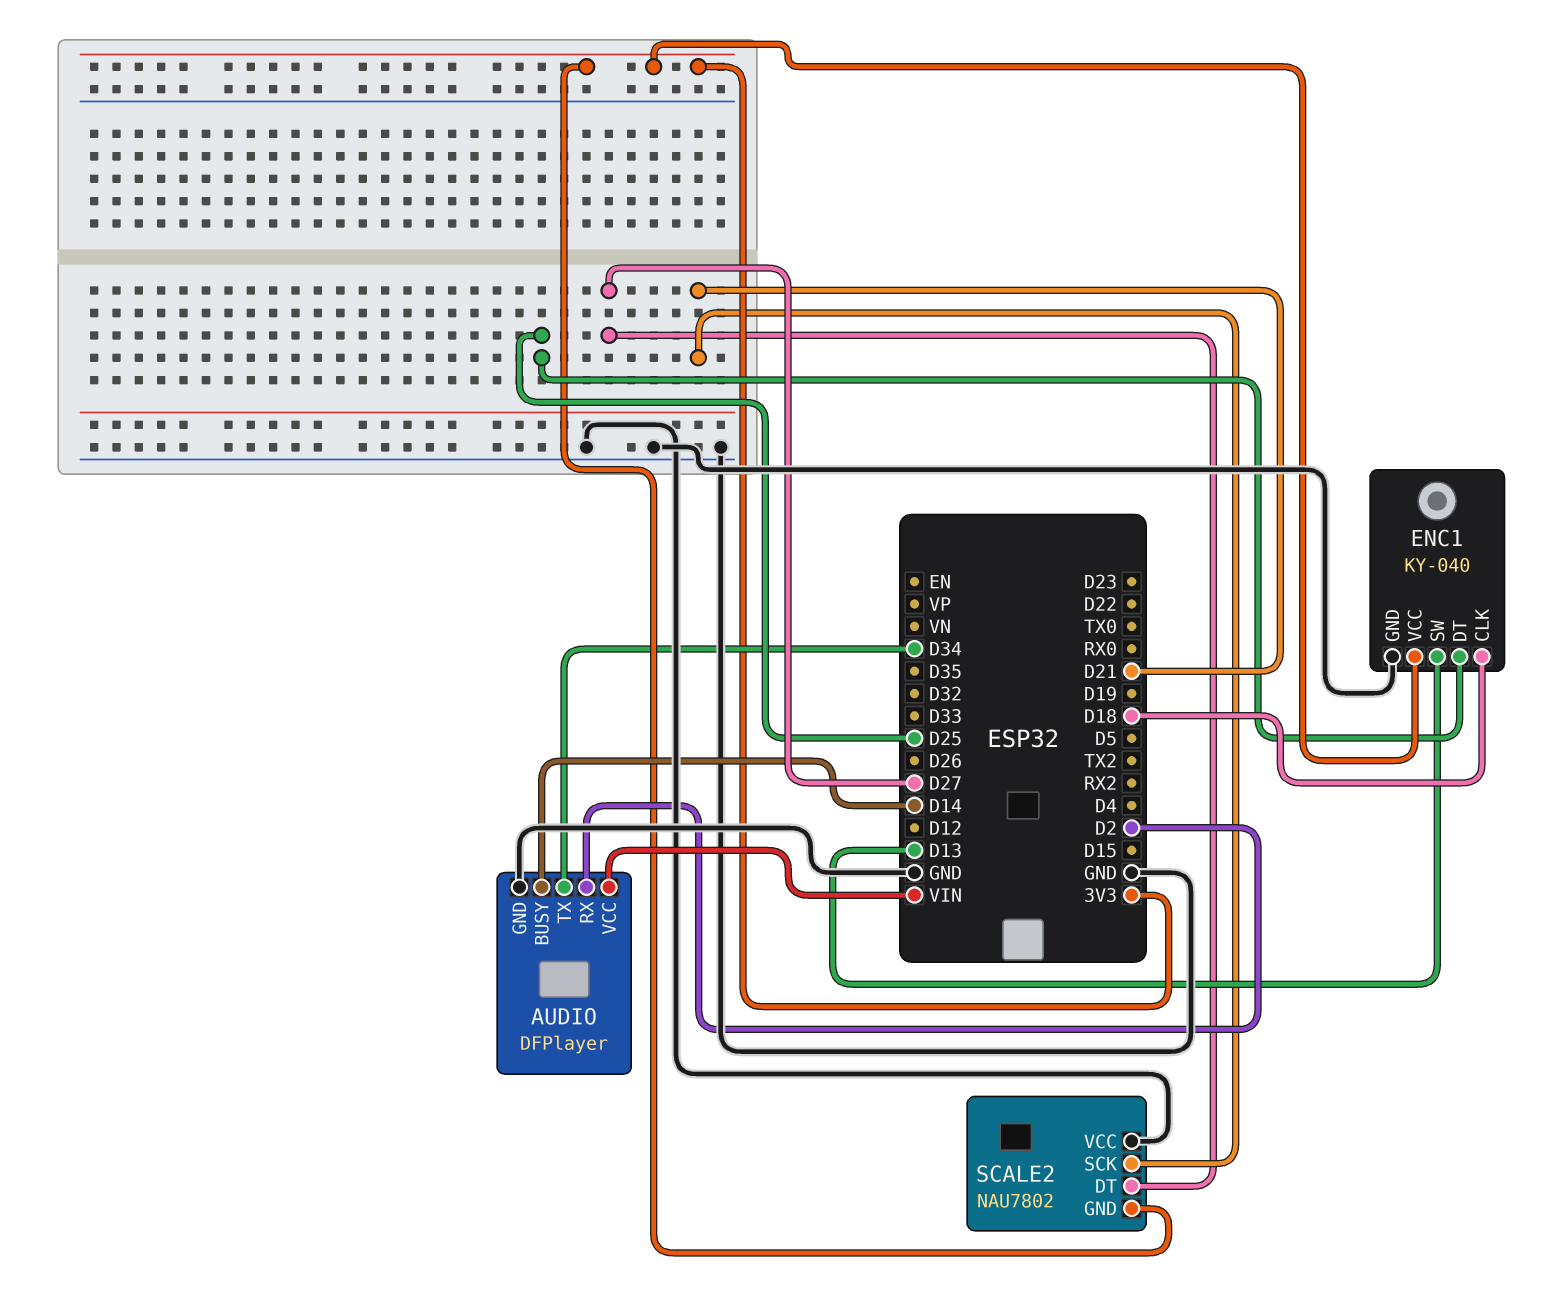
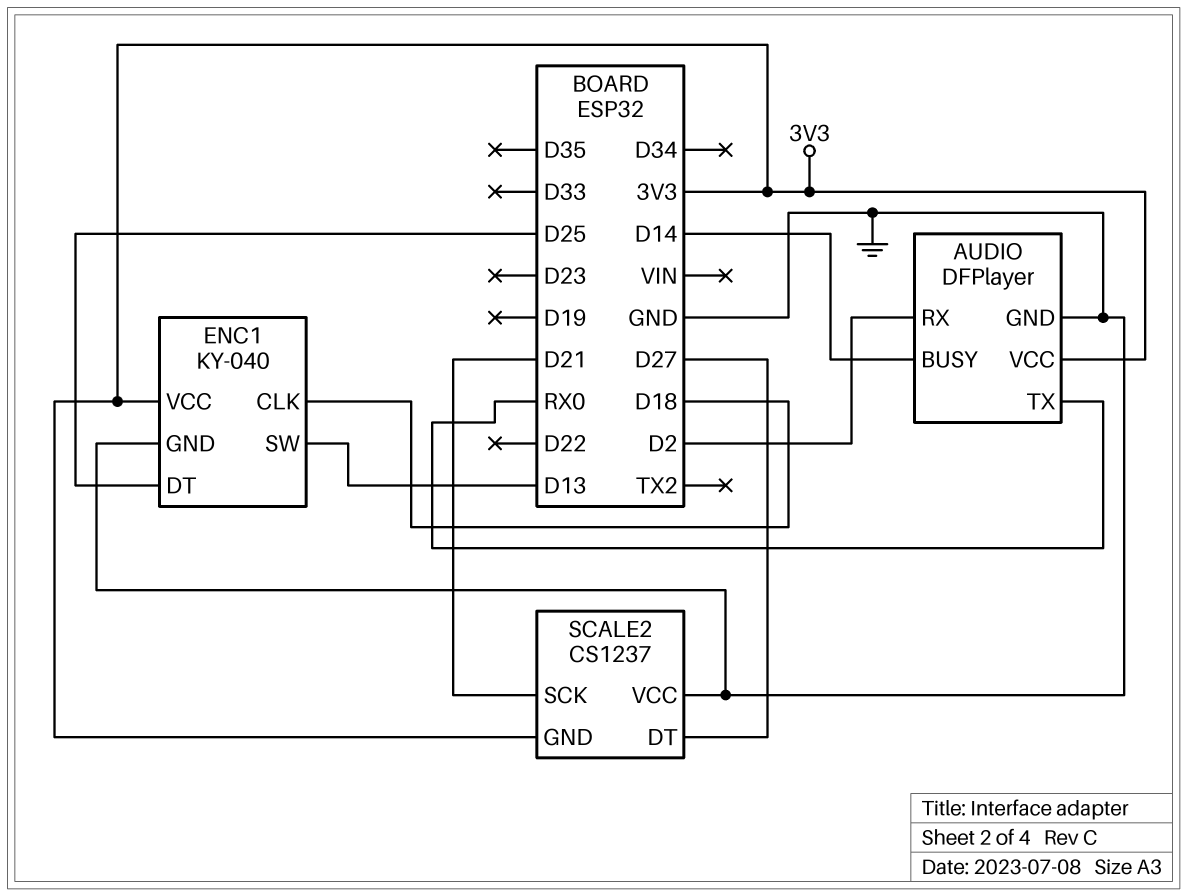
AUDIO pin TX: D34 -> RX0
AUDIO pin VCC: VIN -> 3V3
SCALE2: NAU7802 -> CS1237

